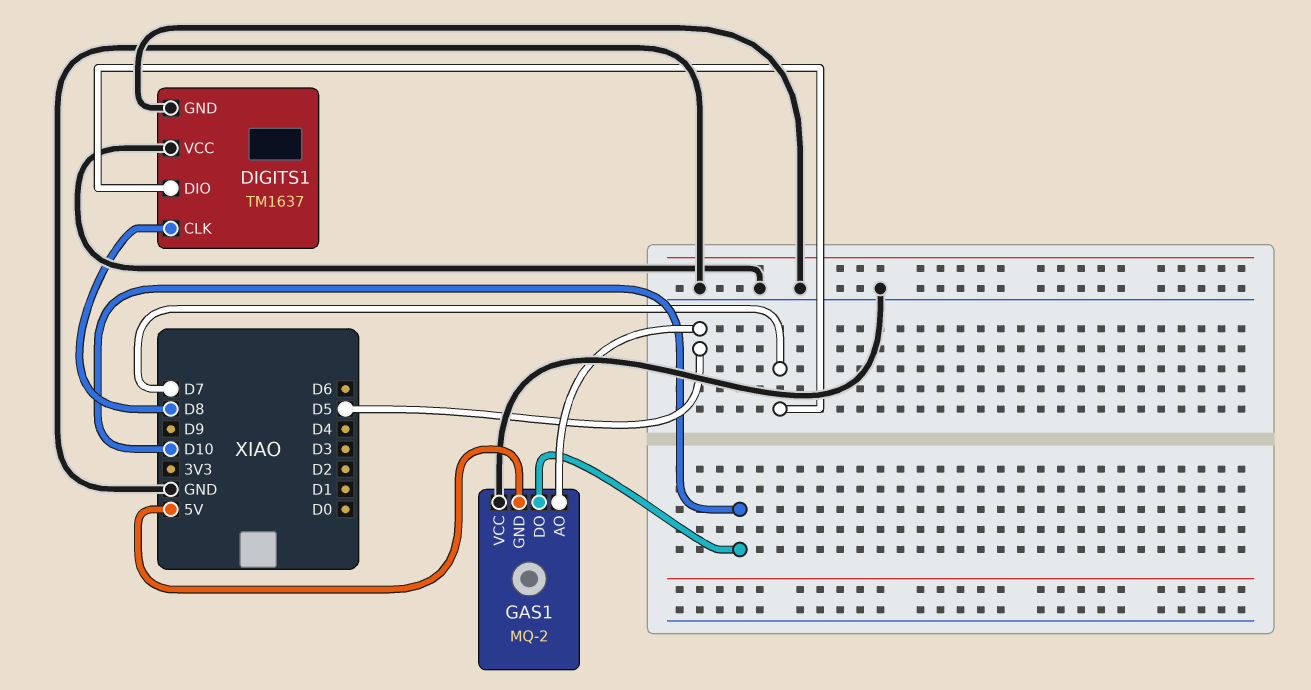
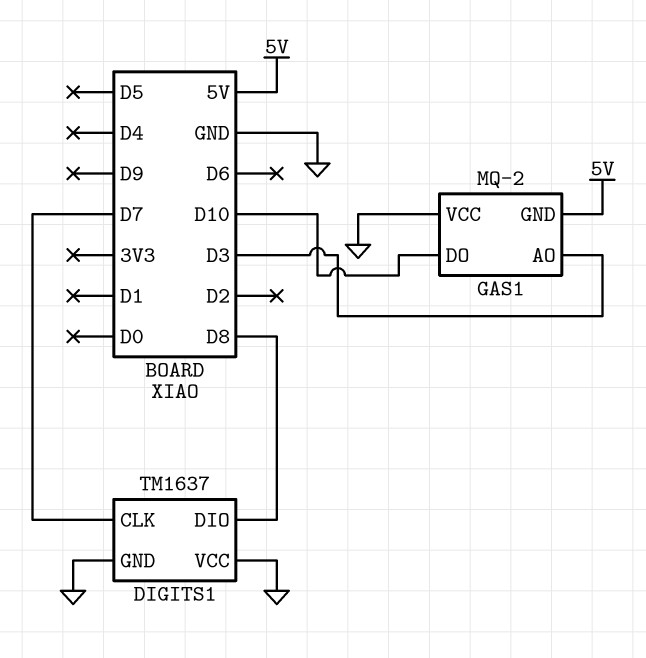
DIGITS1 pin CLK: D8 -> D7
DIGITS1 pin DIO: D7 -> D8
GAS1 pin AO: D5 -> D3

